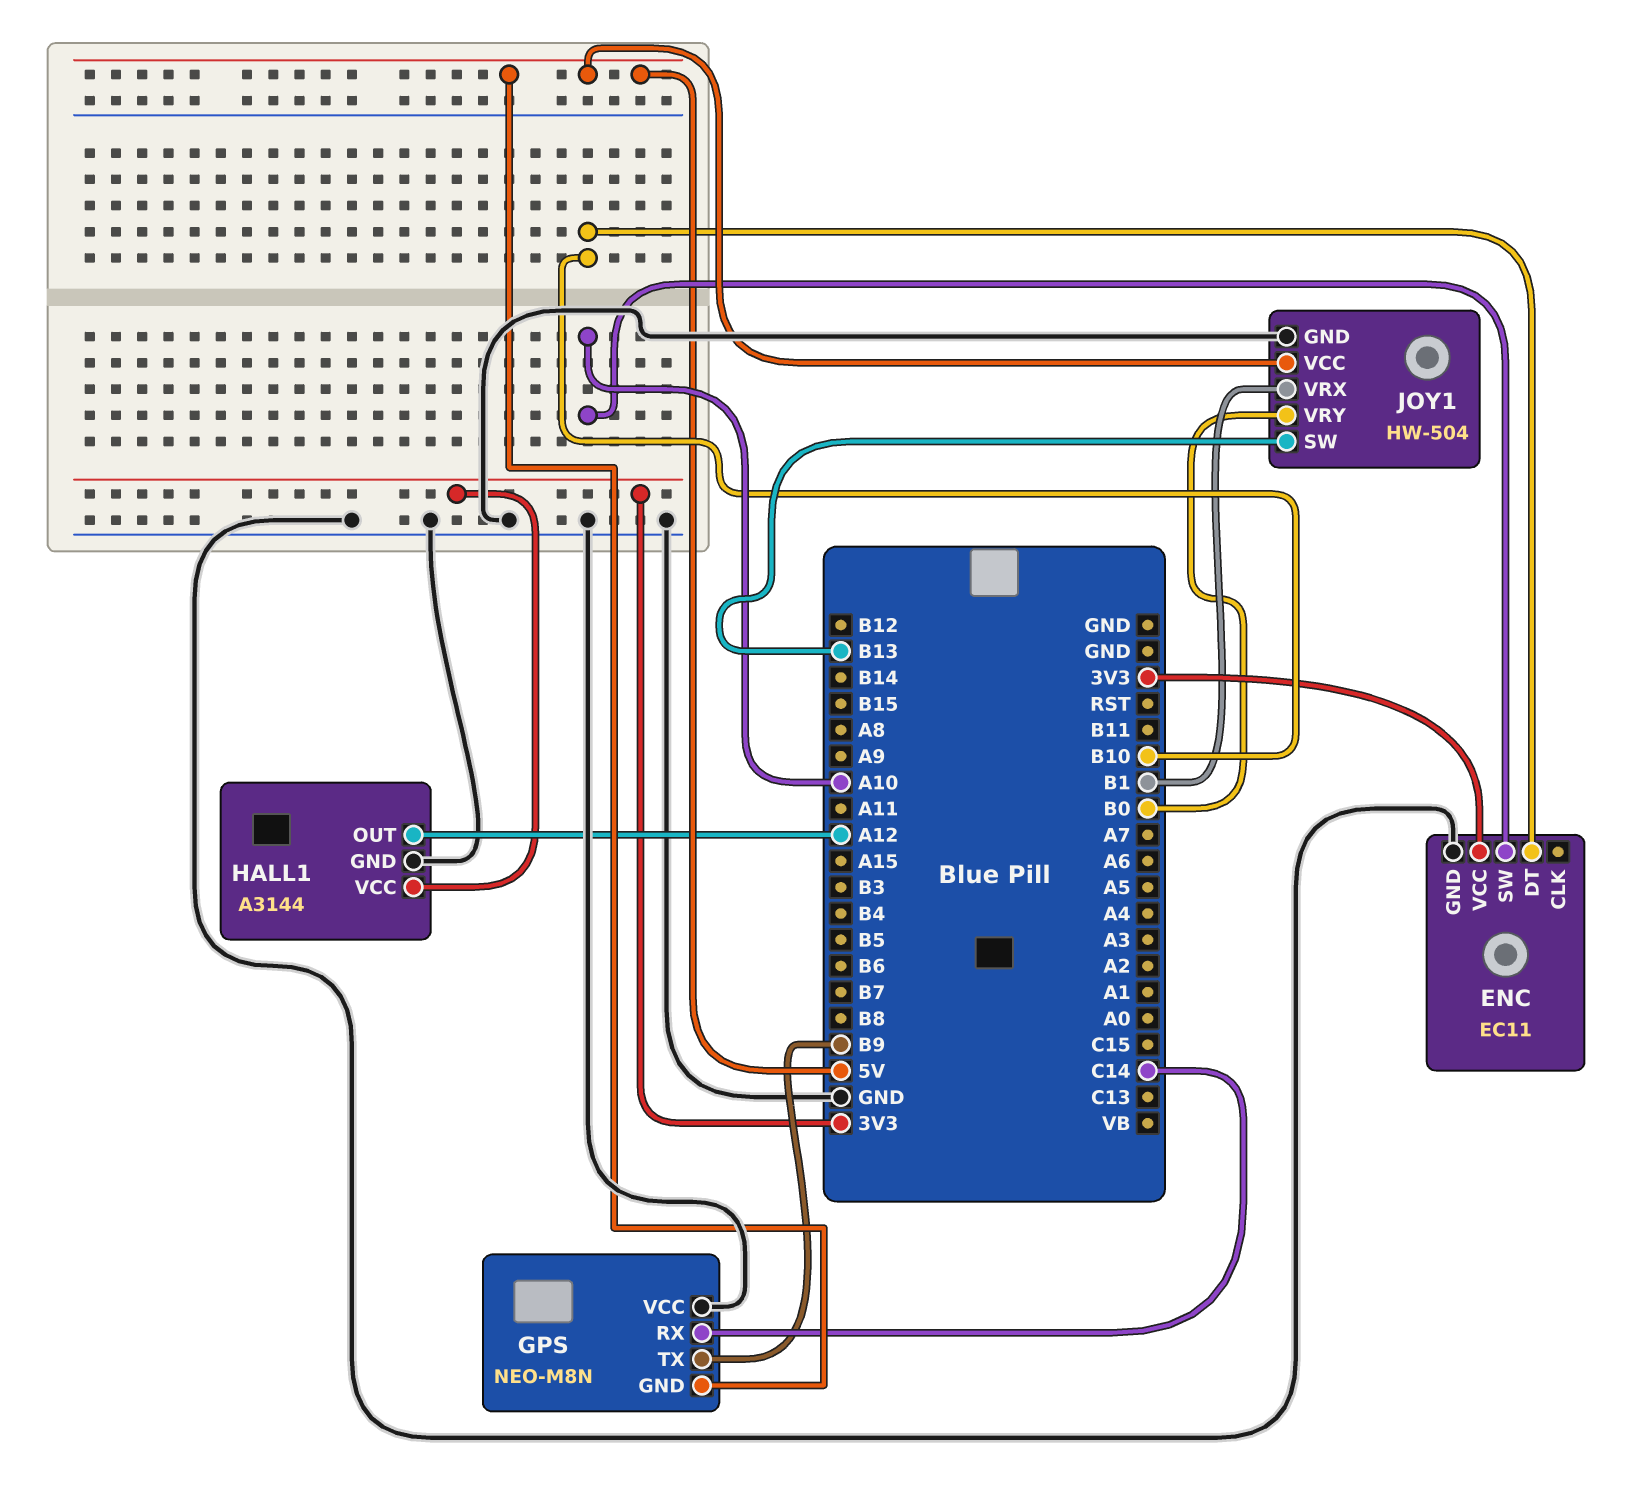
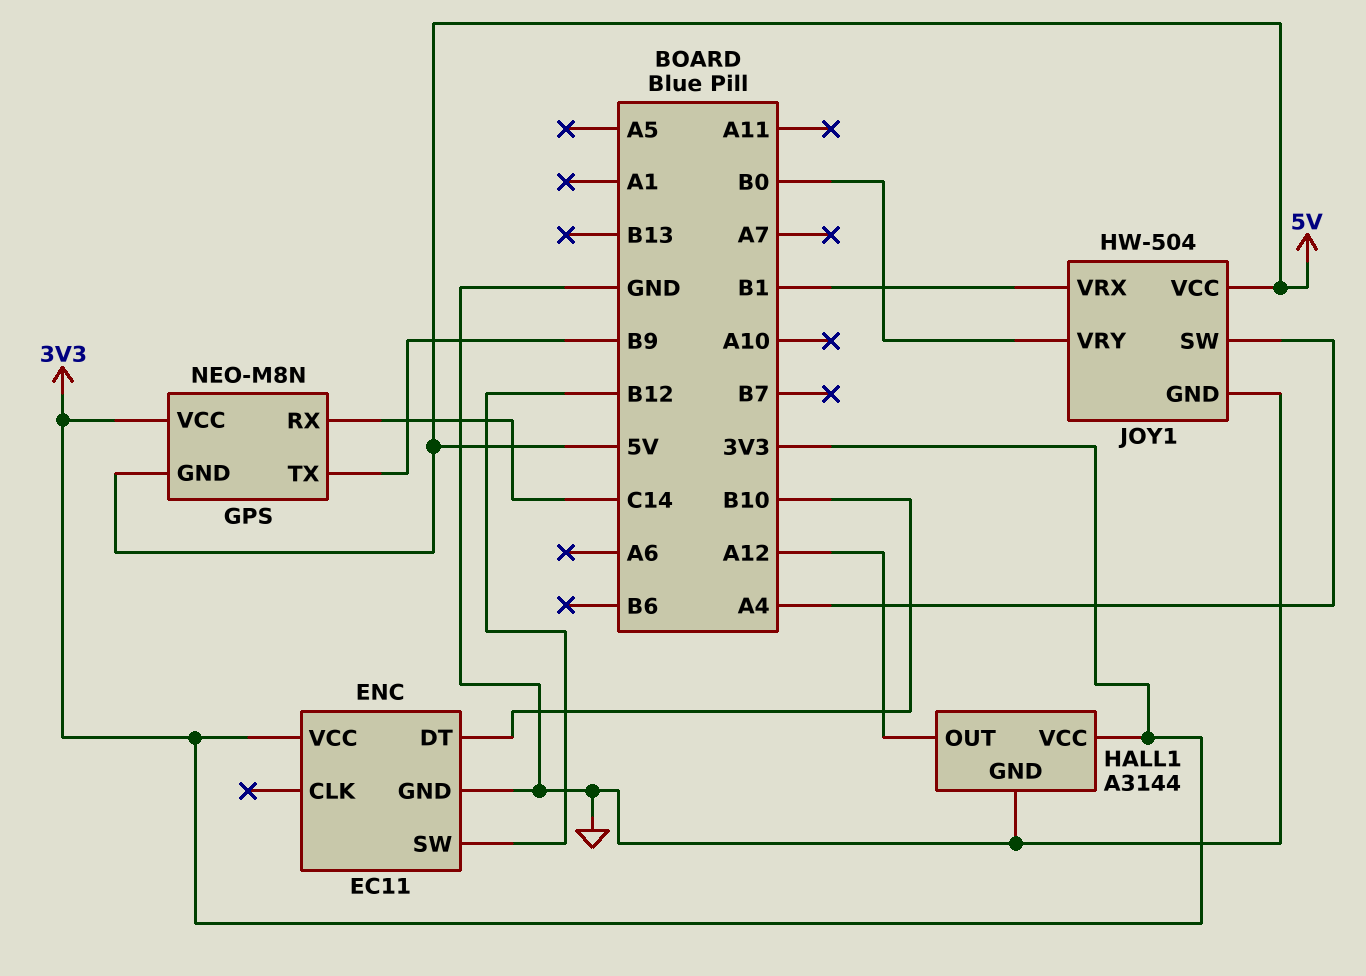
ENC pin SW: A10 -> B12
GPS pin VCC: GND -> 3V3
JOY1 pin SW: B13 -> A4

